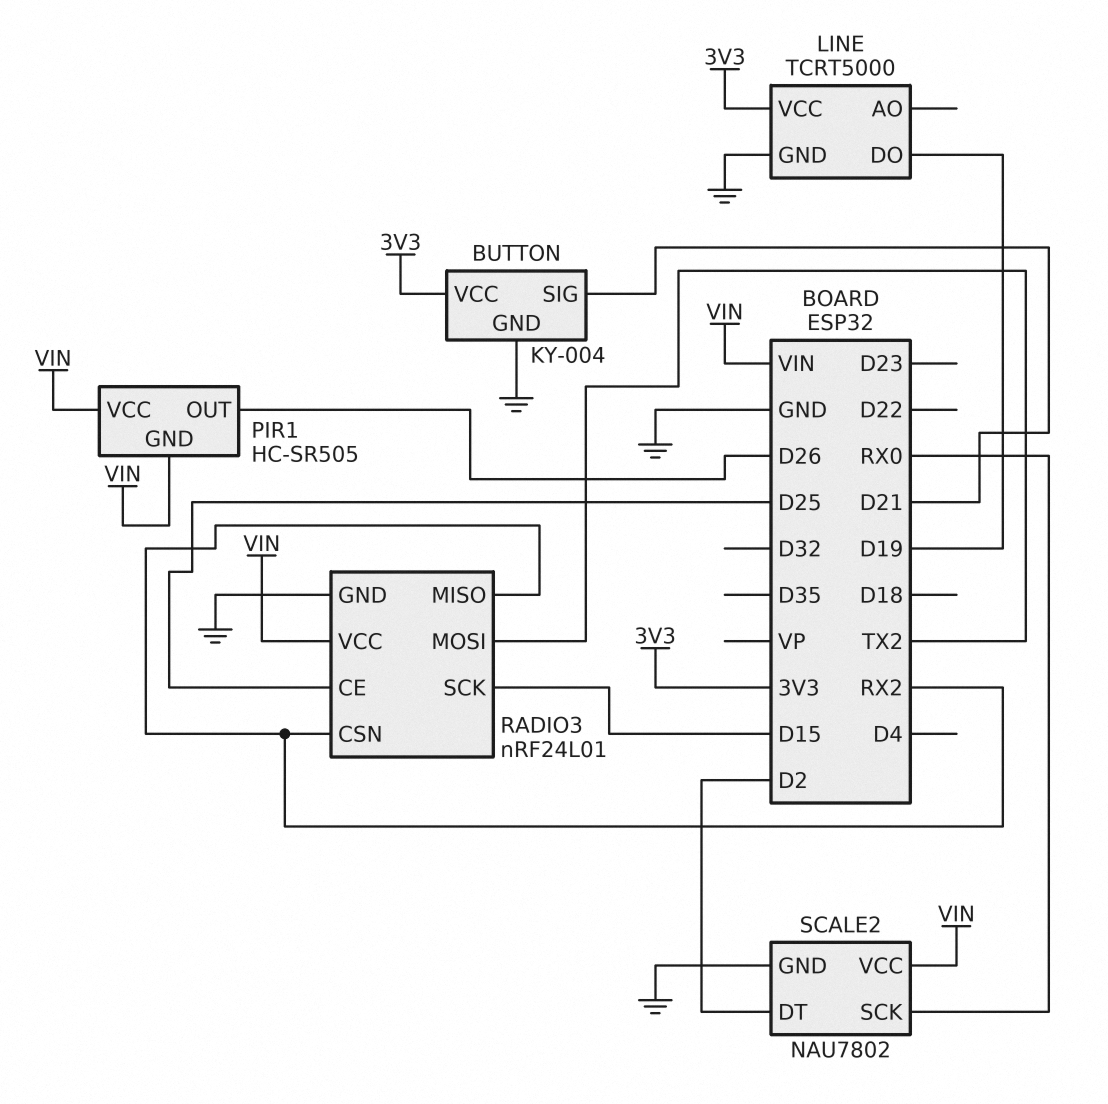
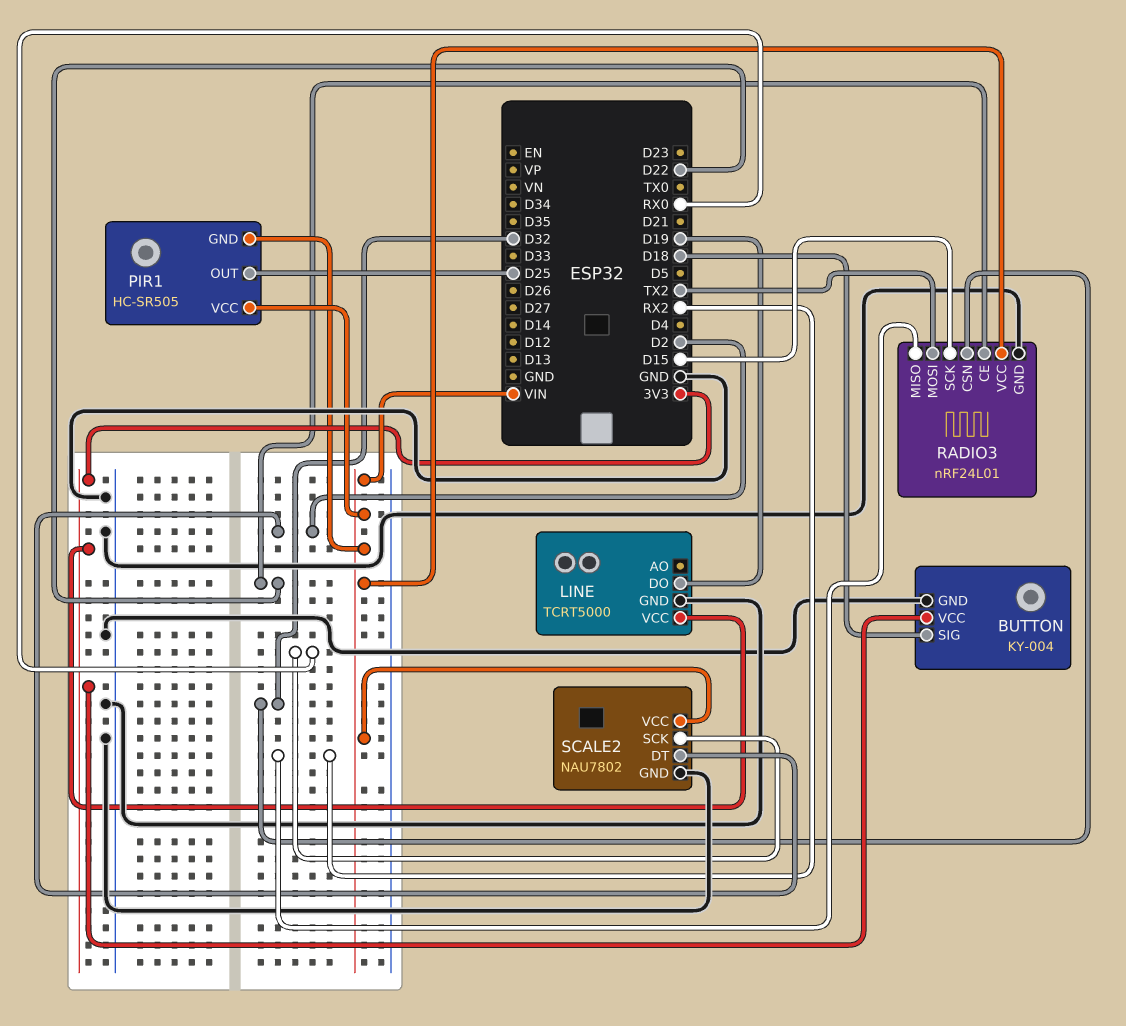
BUTTON pin SIG: D21 -> D18
PIR1 pin OUT: D26 -> D25
RADIO3 pin CE: D25 -> D22
RADIO3 pin CSN: RX2 -> D32

